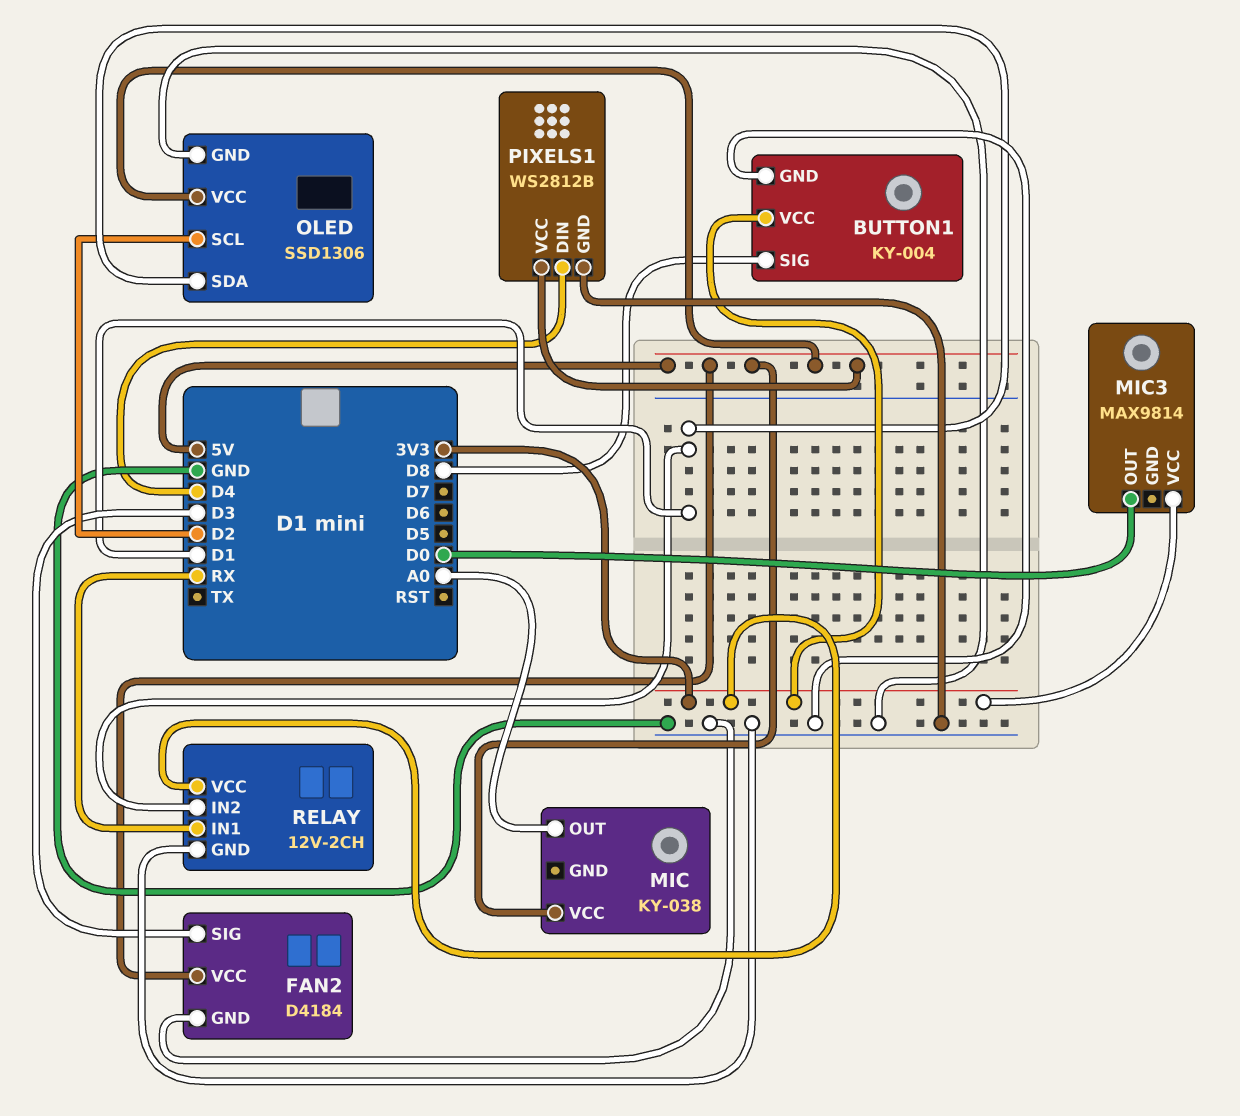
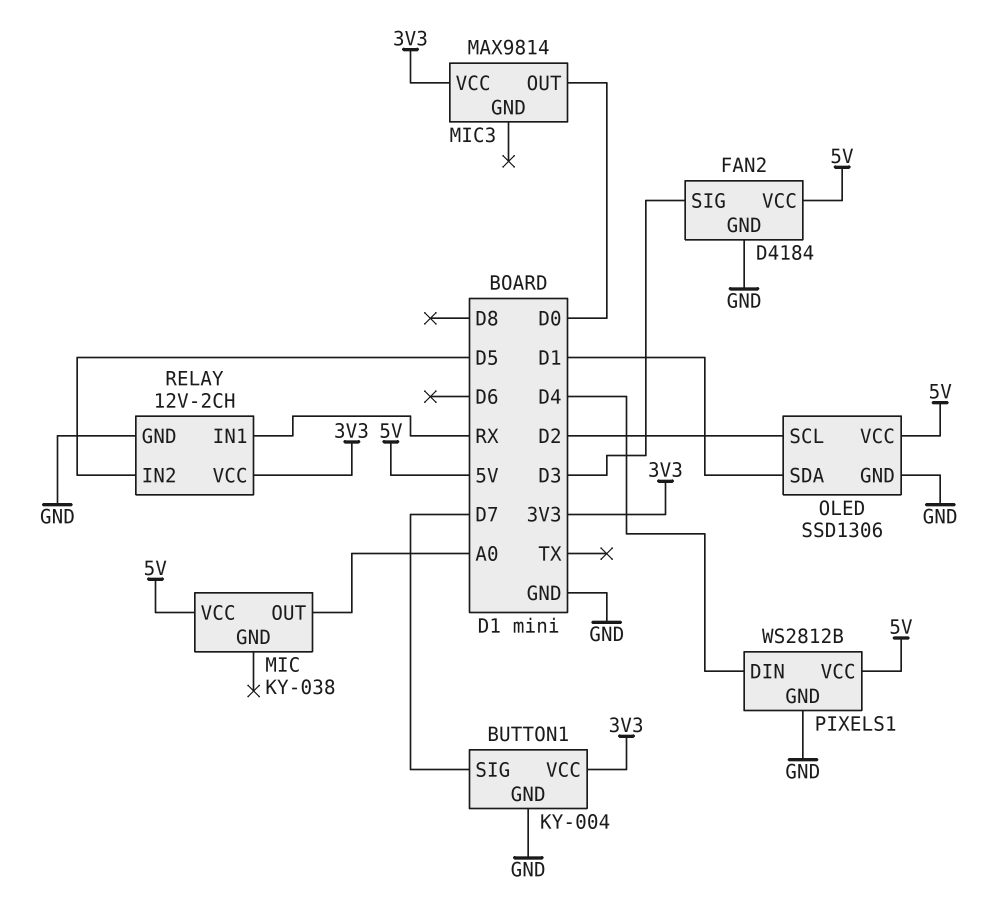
BUTTON1 pin SIG: D8 -> D7
RELAY pin IN2: D1 -> D5

